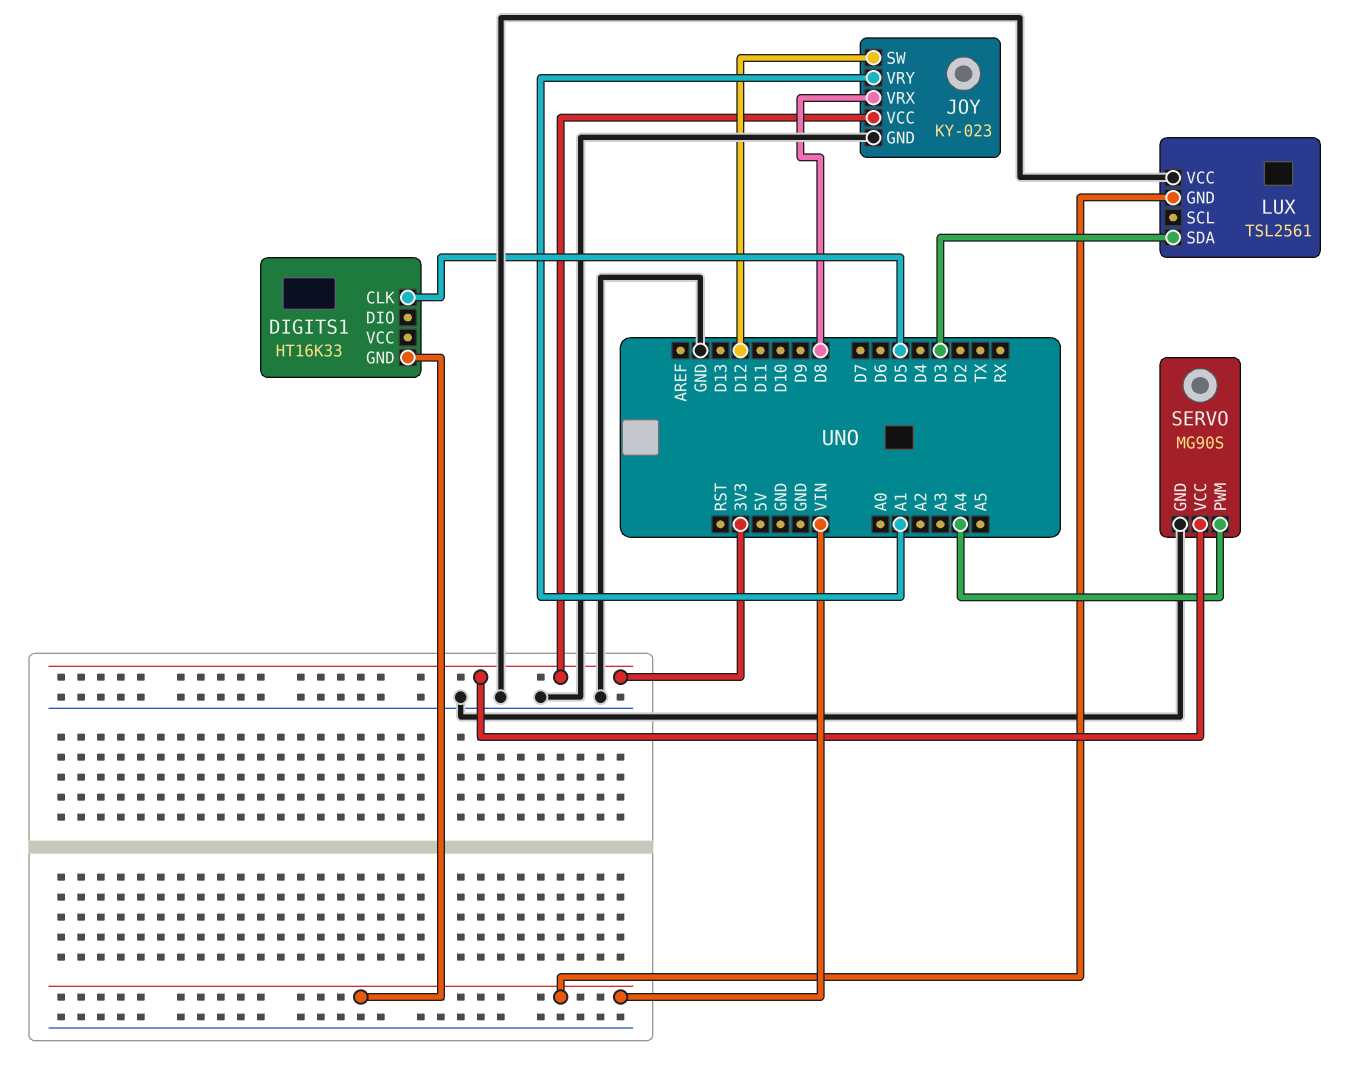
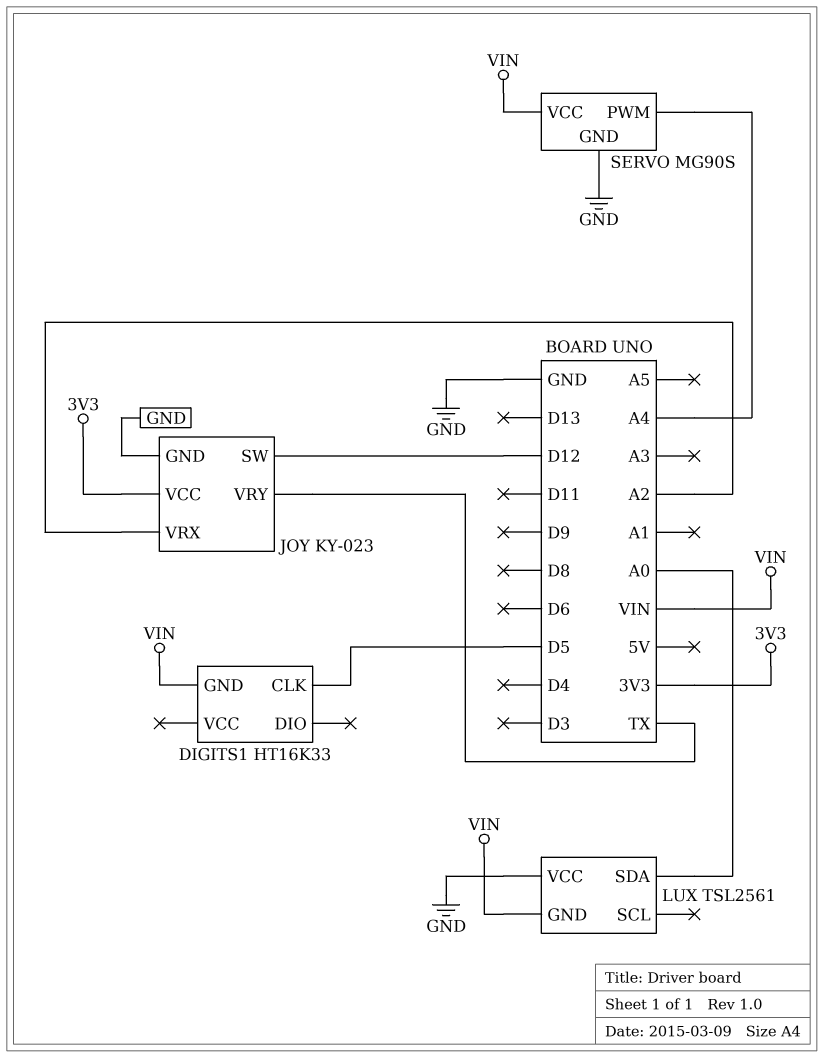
JOY pin VRX: D8 -> A2
JOY pin VRY: A1 -> TX
LUX pin SDA: D3 -> A0
SERVO pin VCC: 3V3 -> VIN

